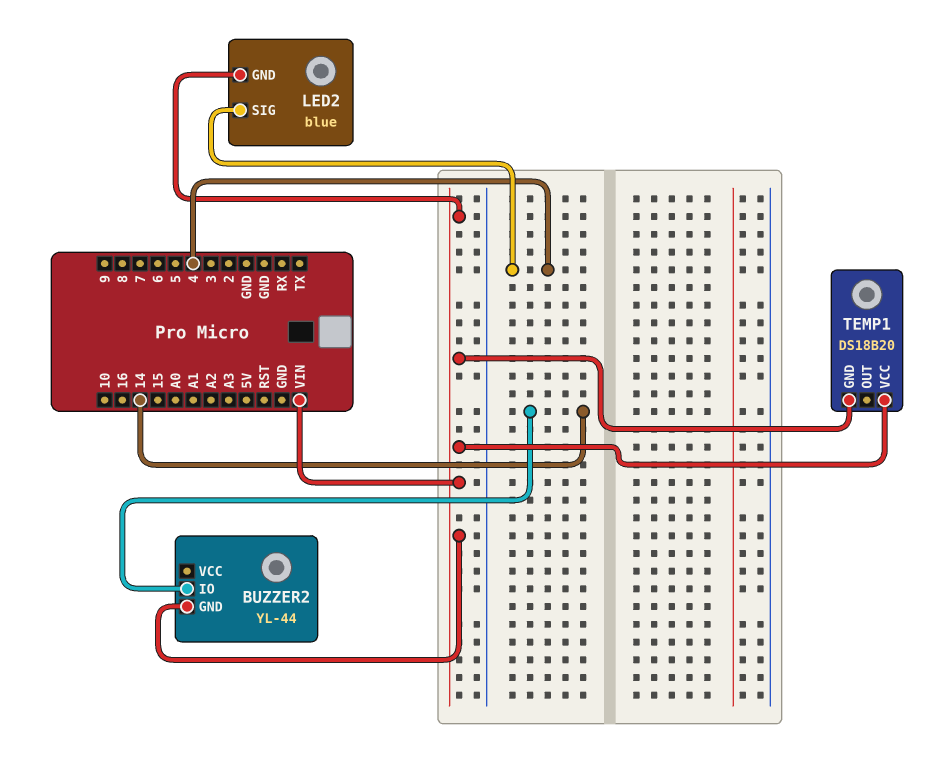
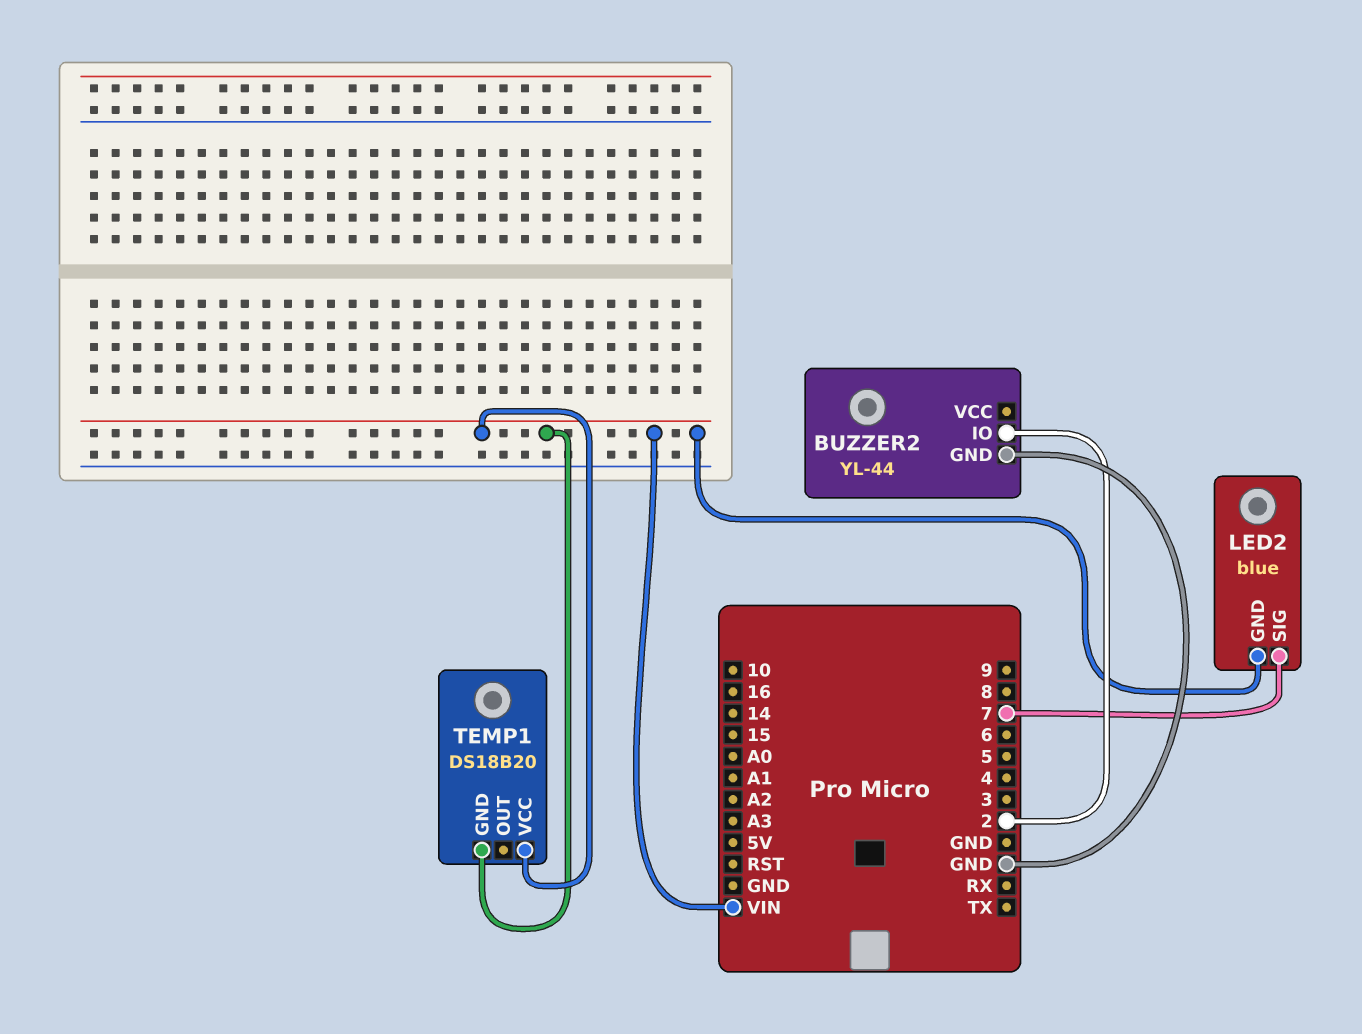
BUZZER2 pin GND: VIN -> GND
BUZZER2 pin IO: 14 -> 2
LED2 pin SIG: 4 -> 7

